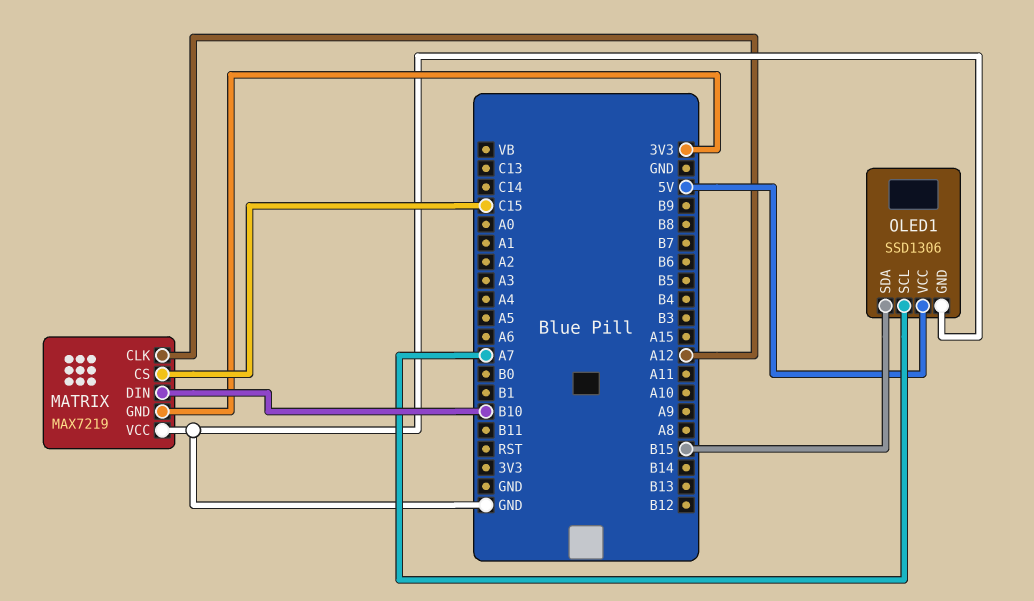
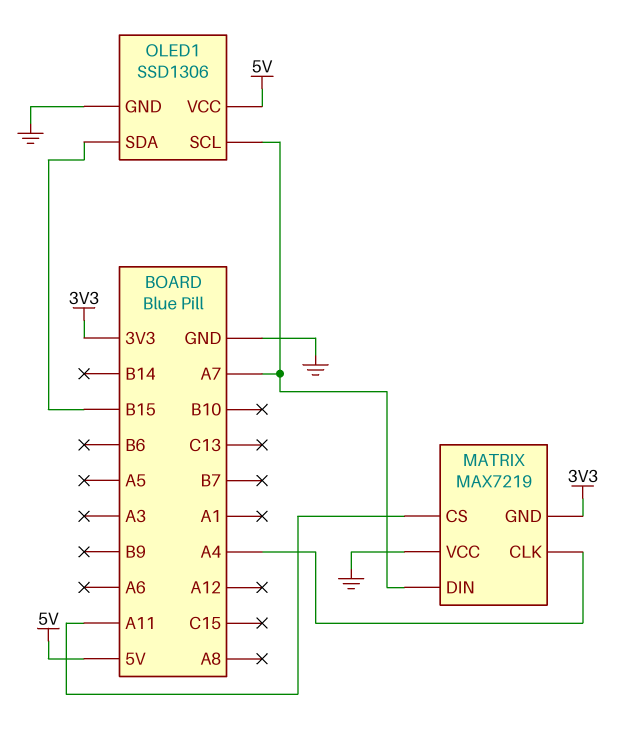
MATRIX pin CLK: A12 -> A4
MATRIX pin CS: C15 -> A11
MATRIX pin DIN: B10 -> A7

